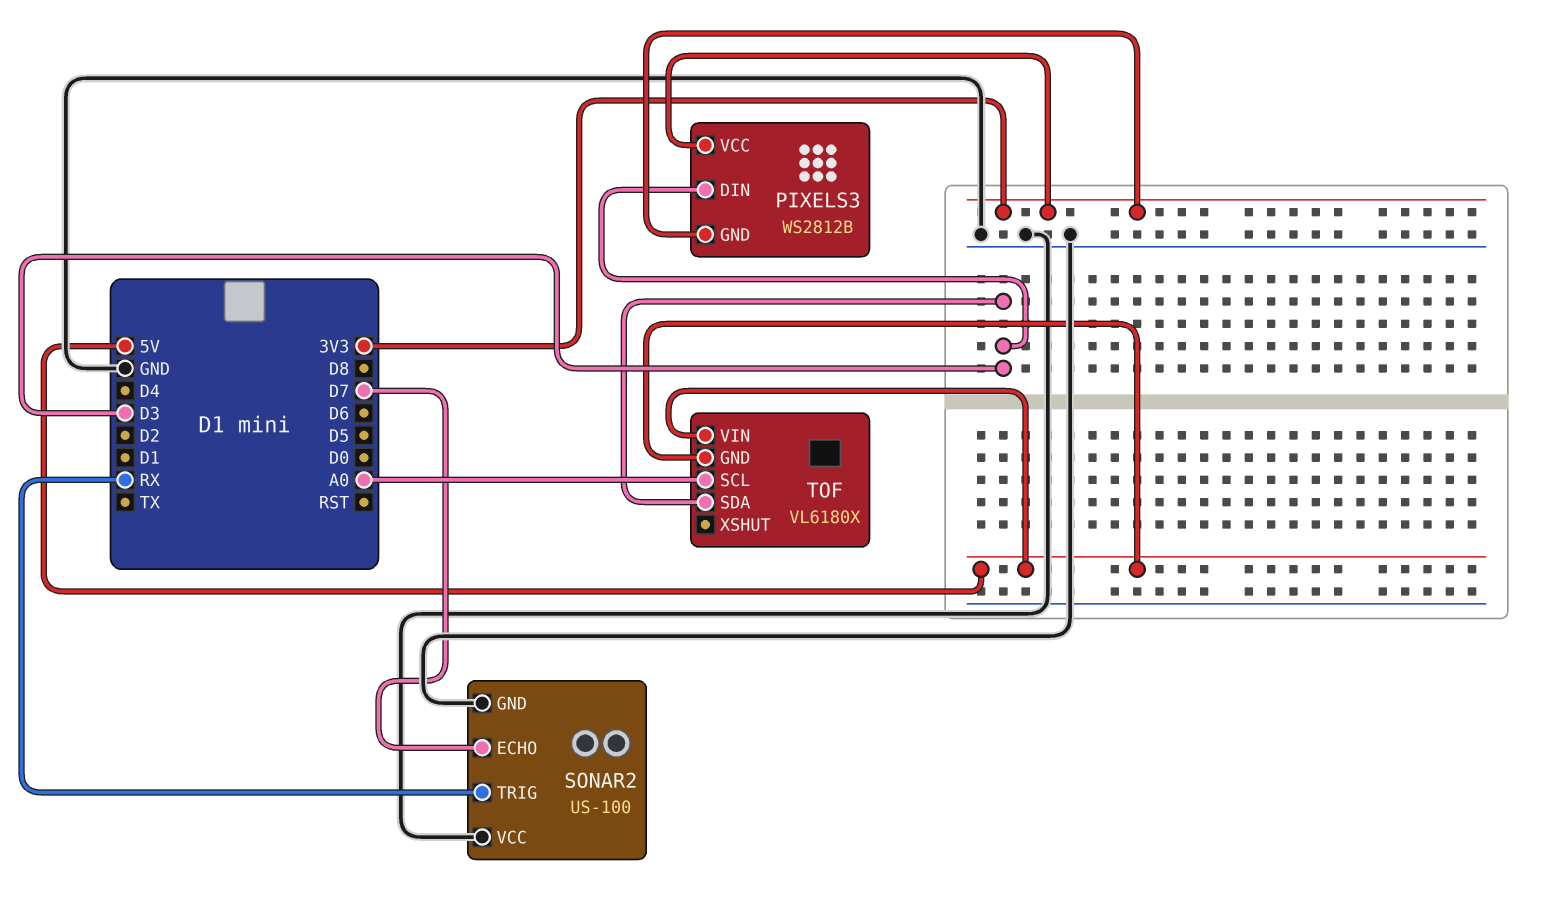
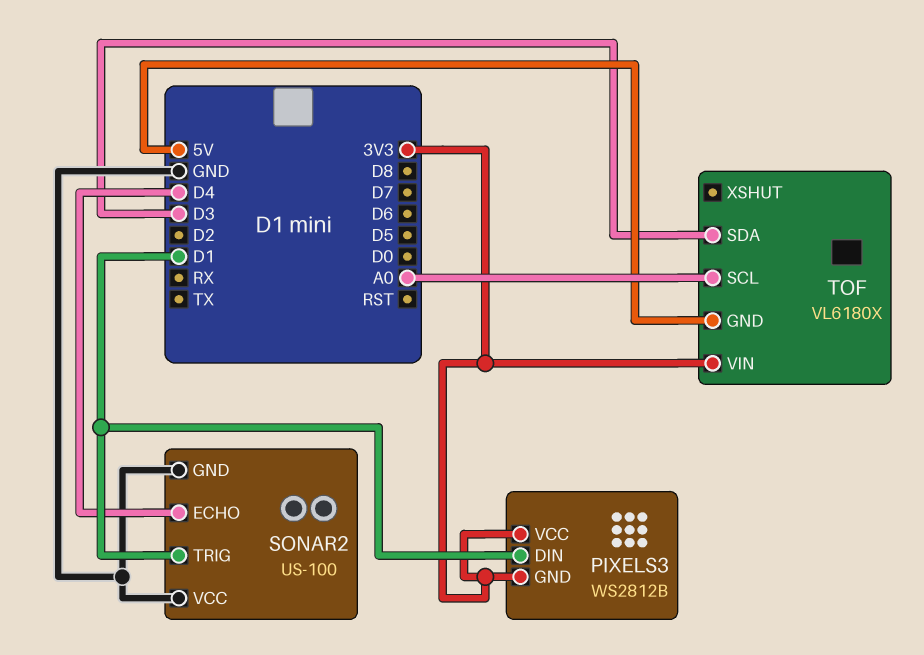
PIXELS3 pin DIN: D3 -> D1
SONAR2 pin ECHO: D7 -> D4
SONAR2 pin TRIG: RX -> D1
TOF pin VIN: 5V -> 3V3

